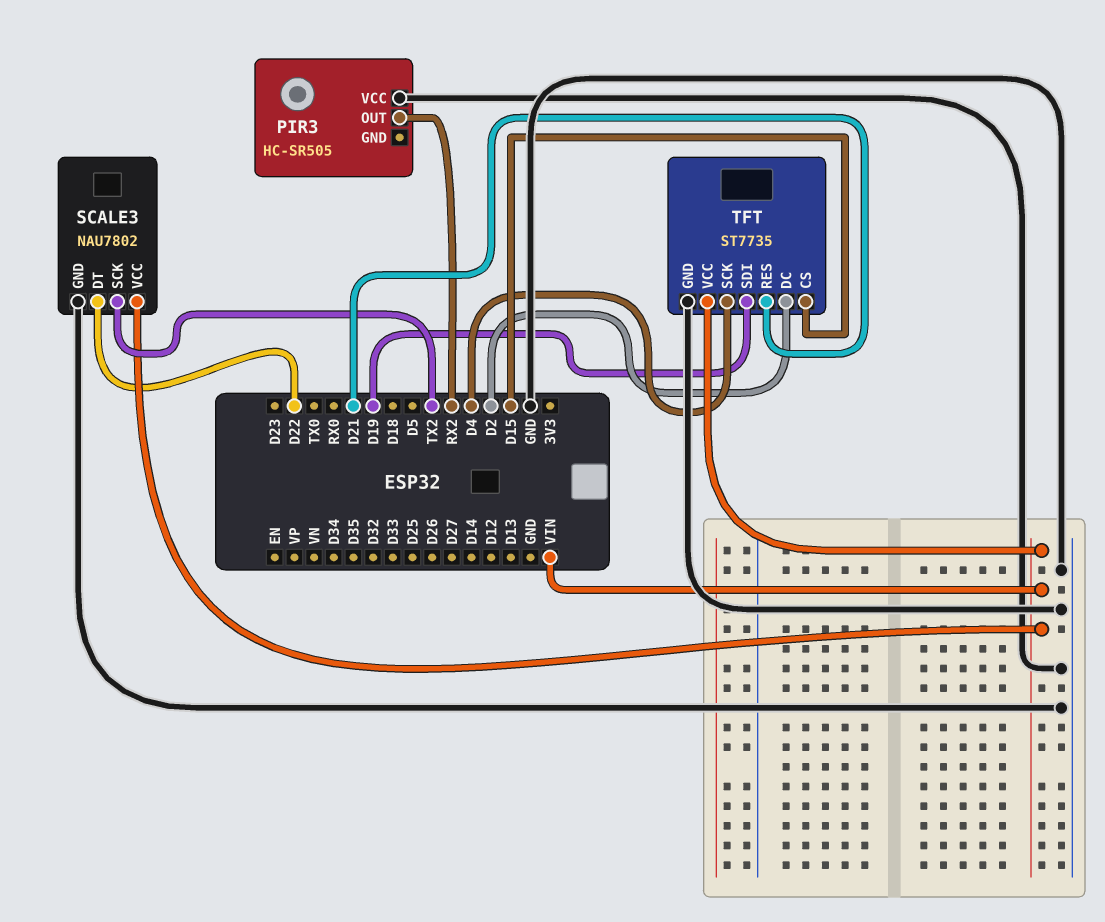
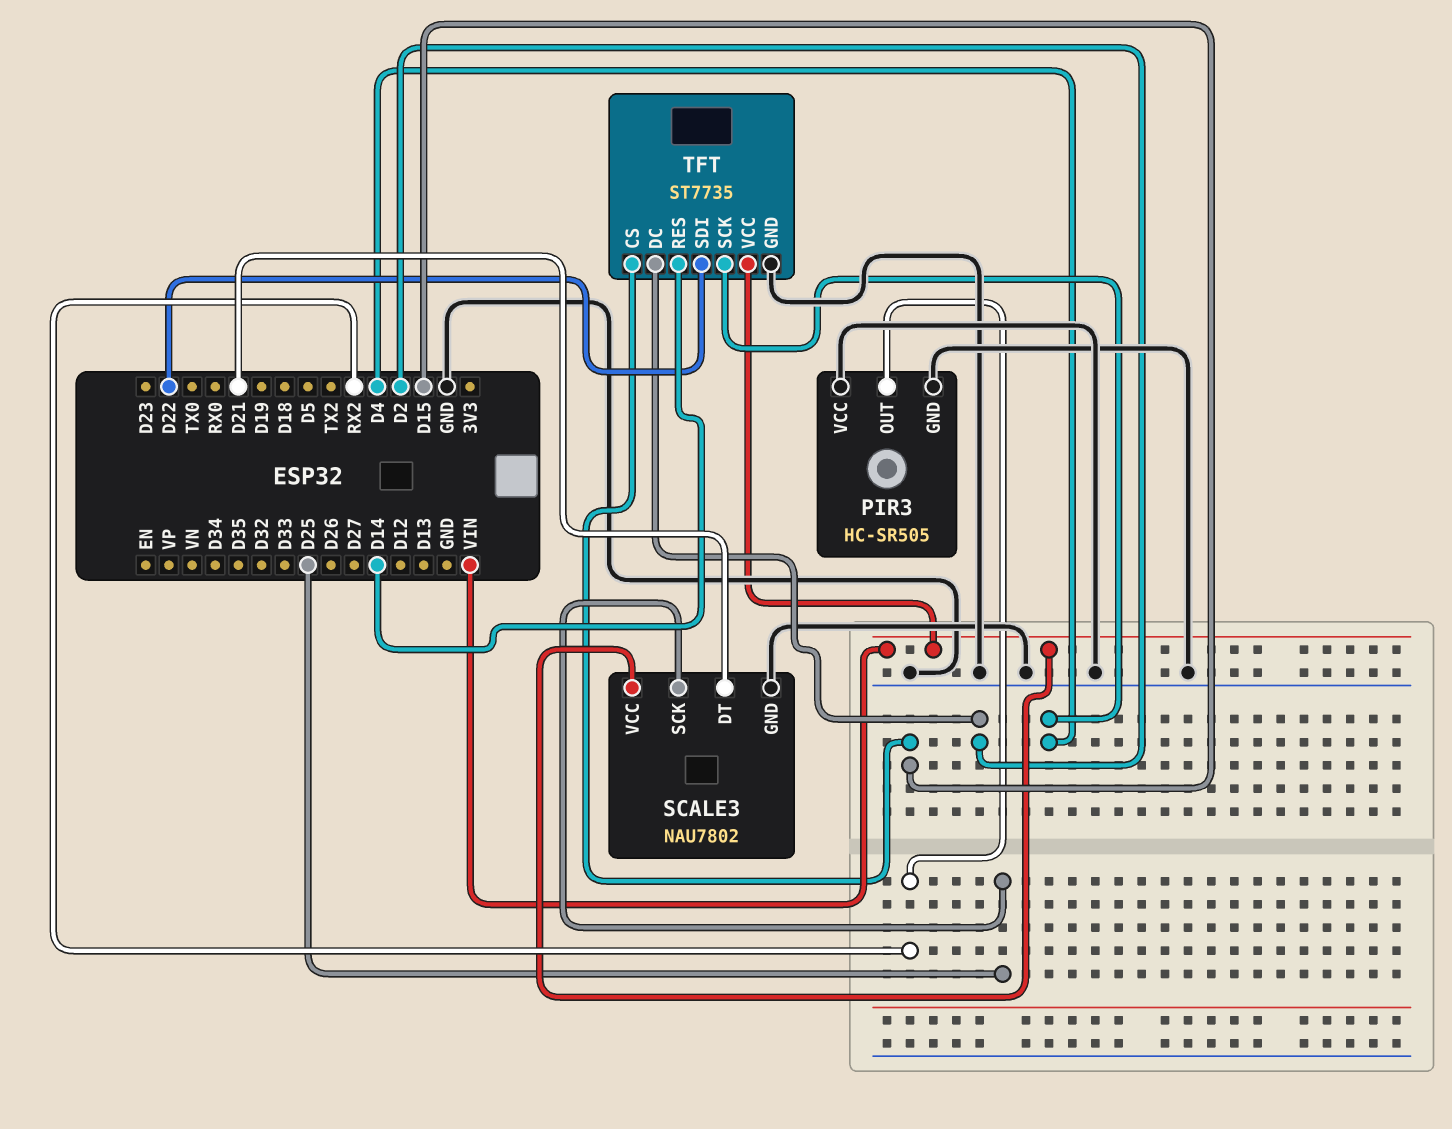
PIR3 pin GND: none -> GND
SCALE3 pin DT: D22 -> D21
SCALE3 pin SCK: TX2 -> D25
TFT pin RES: D21 -> D14
TFT pin SDI: D19 -> D22

